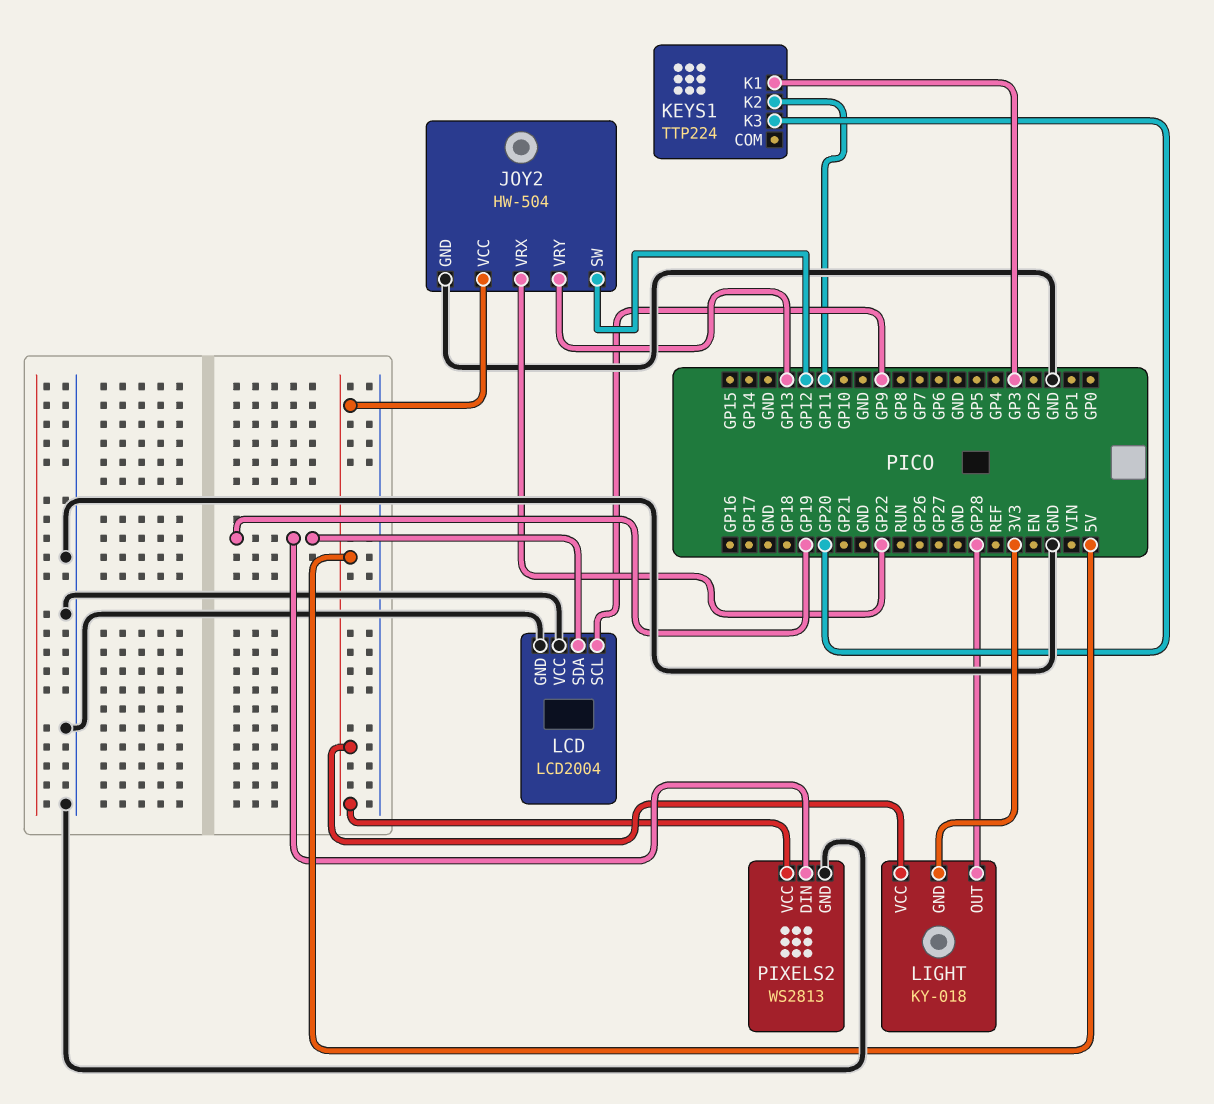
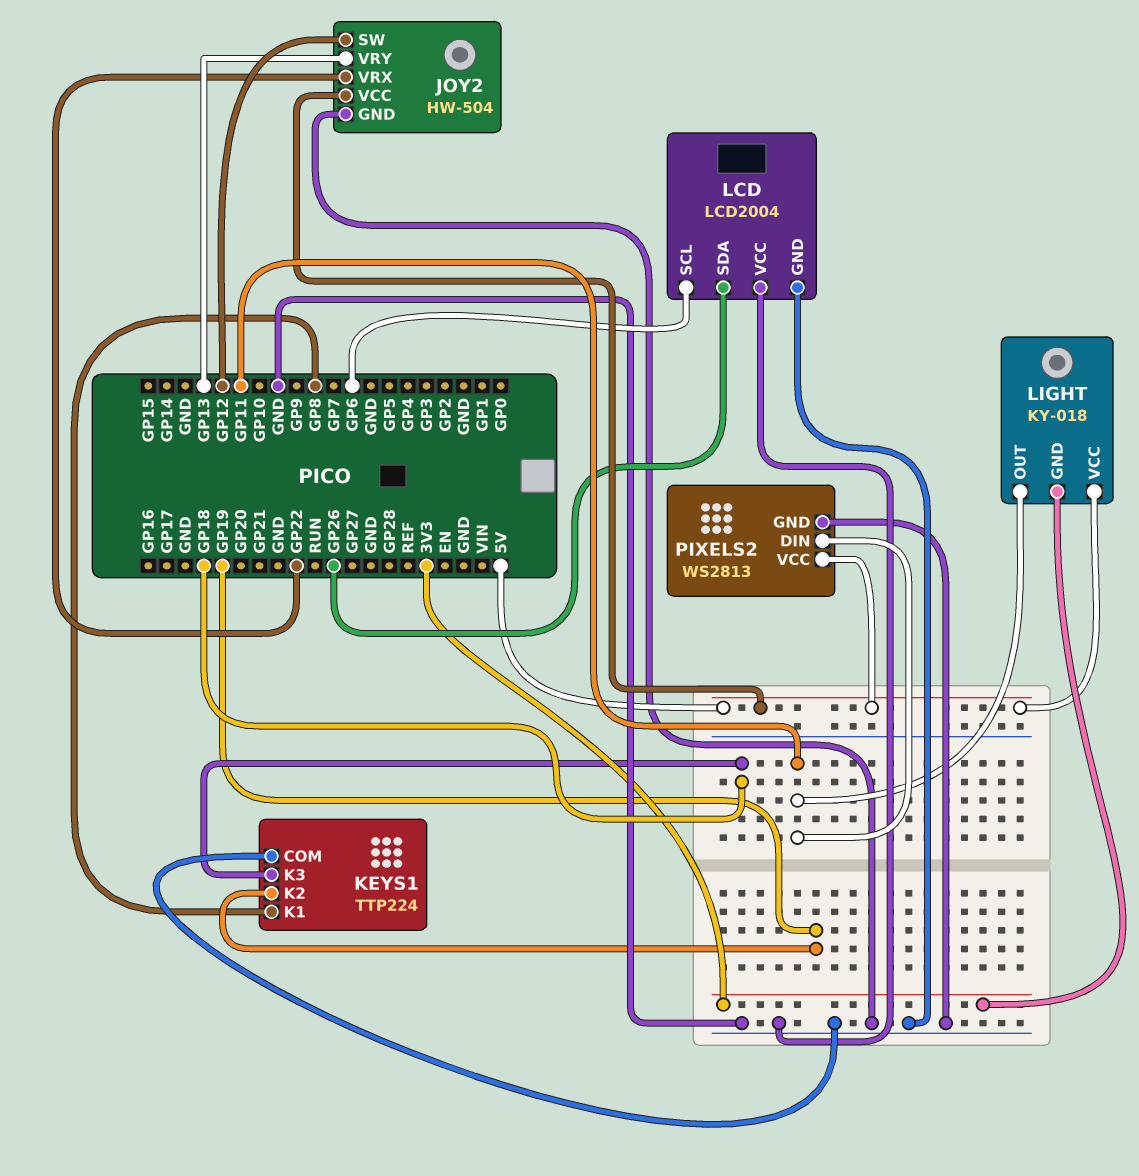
KEYS1 pin COM: none -> GND
KEYS1 pin K1: GP3 -> GP8
KEYS1 pin K2: GP11 -> GP19
KEYS1 pin K3: GP20 -> GP18
LCD pin SCL: GP9 -> GP6
LCD pin SDA: GP19 -> GP26
LIGHT pin OUT: GP28 -> GP11
PIXELS2 pin DIN: GP19 -> GP11

